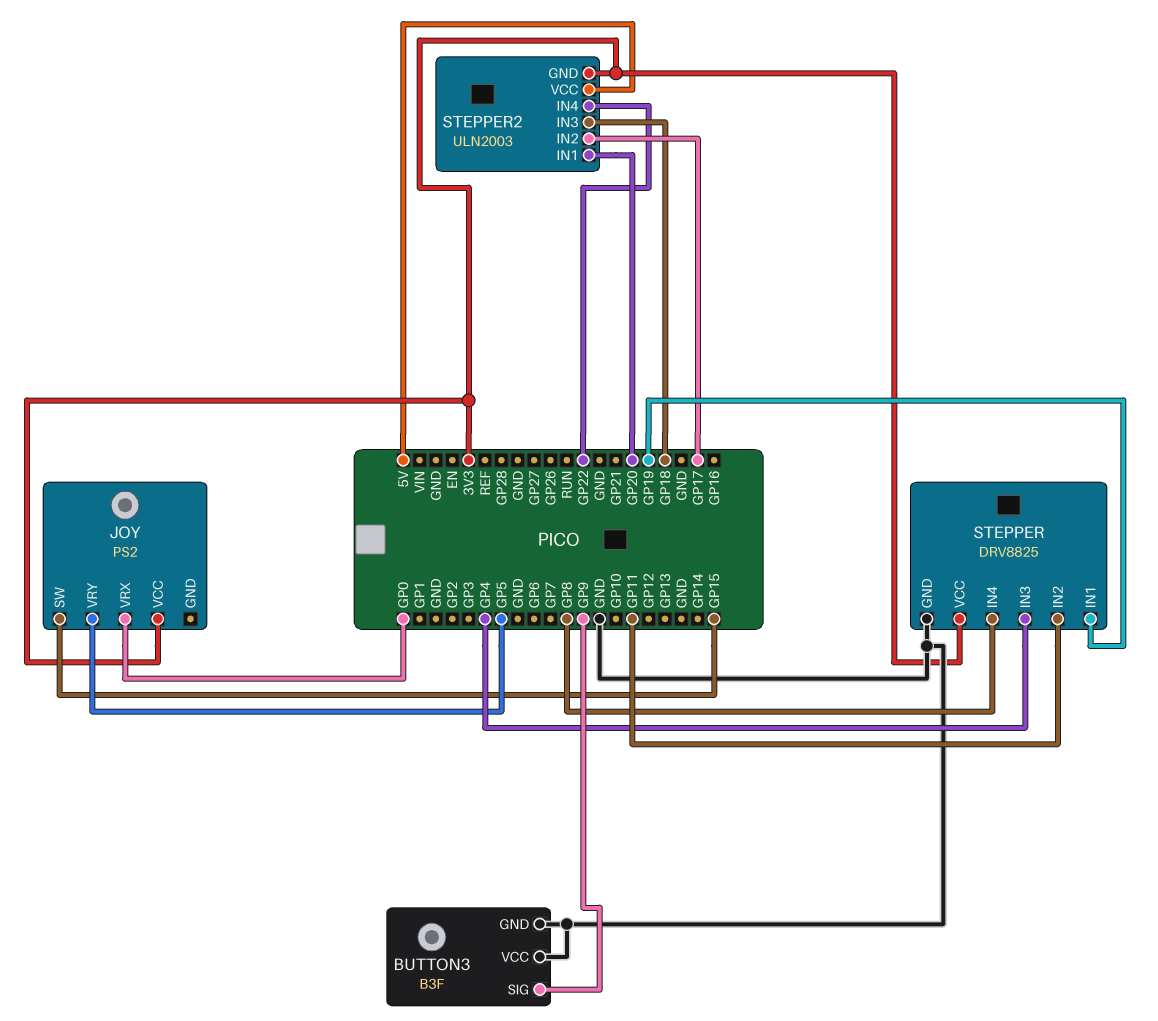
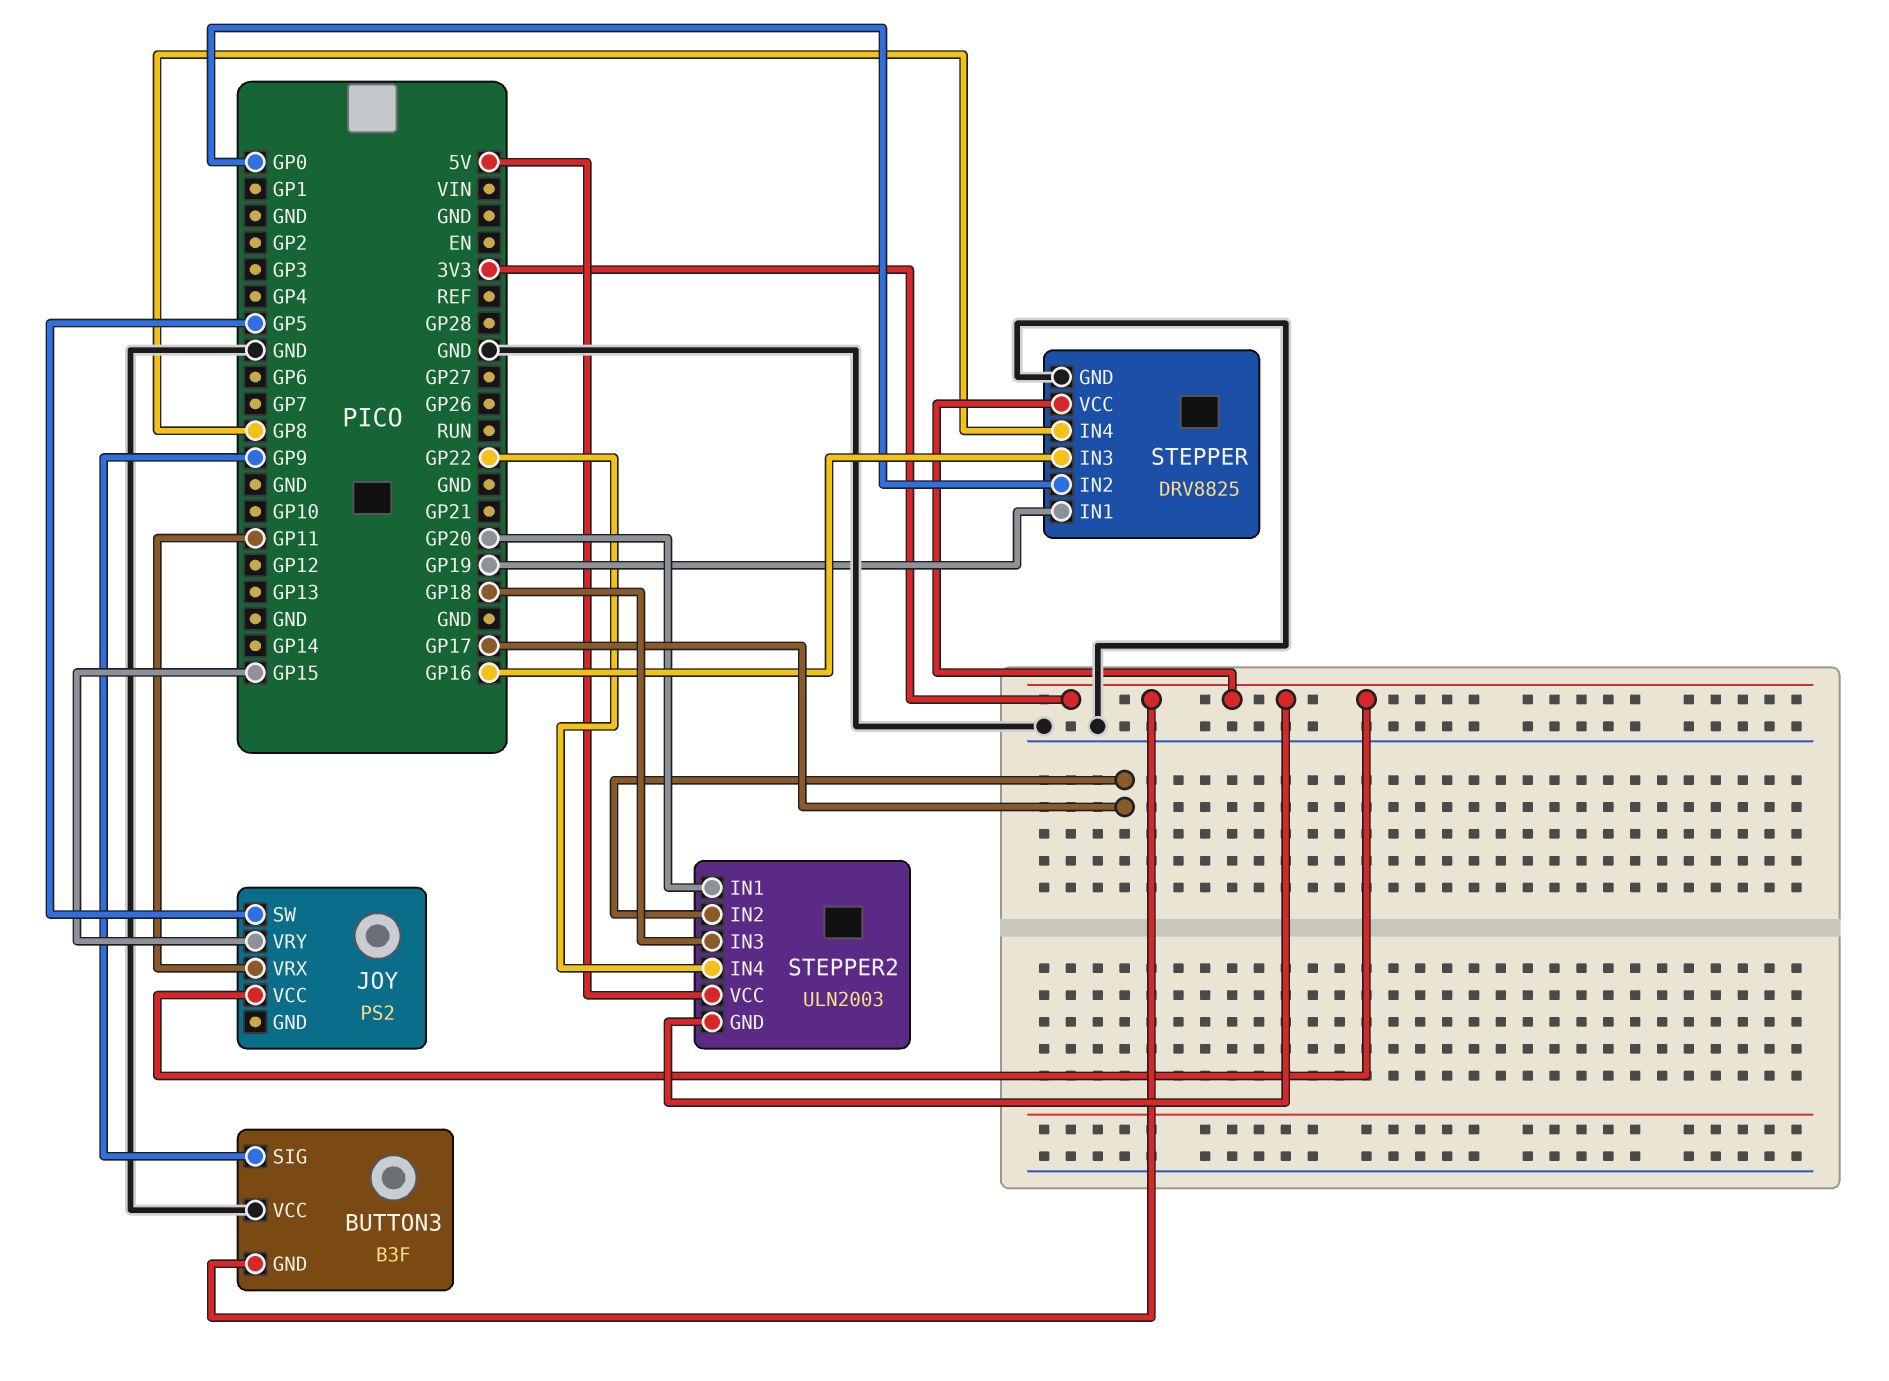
BUTTON3 pin GND: GND -> 3V3
JOY pin SW: GP15 -> GP5
JOY pin VRX: GP0 -> GP11
JOY pin VRY: GP5 -> GP15
STEPPER pin IN2: GP11 -> GP0
STEPPER pin IN3: GP4 -> GP16

